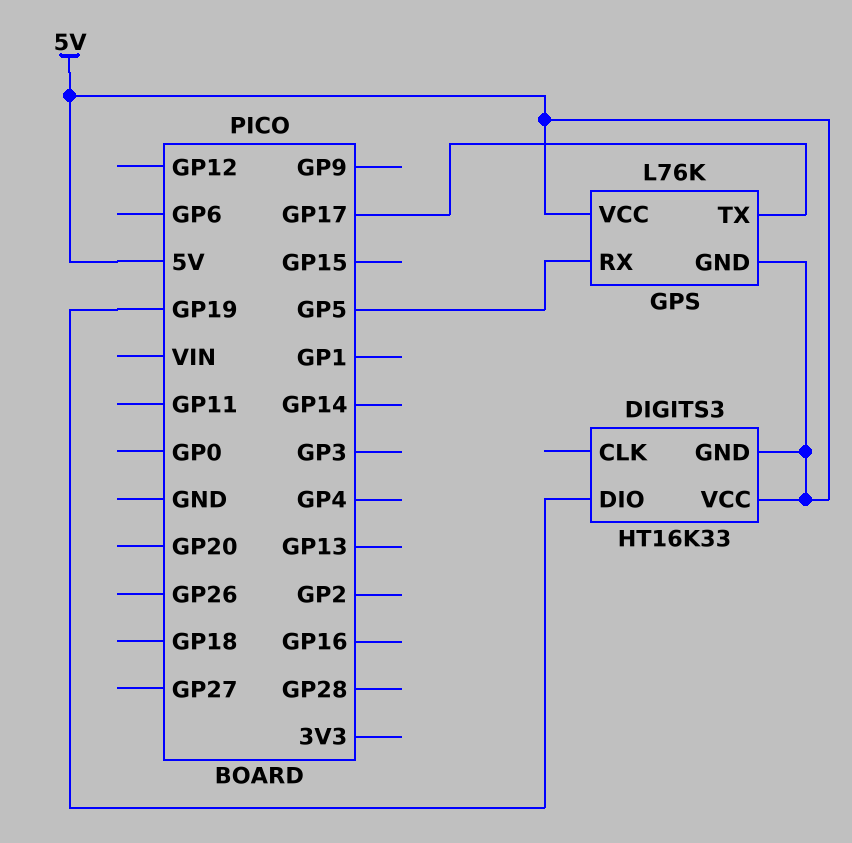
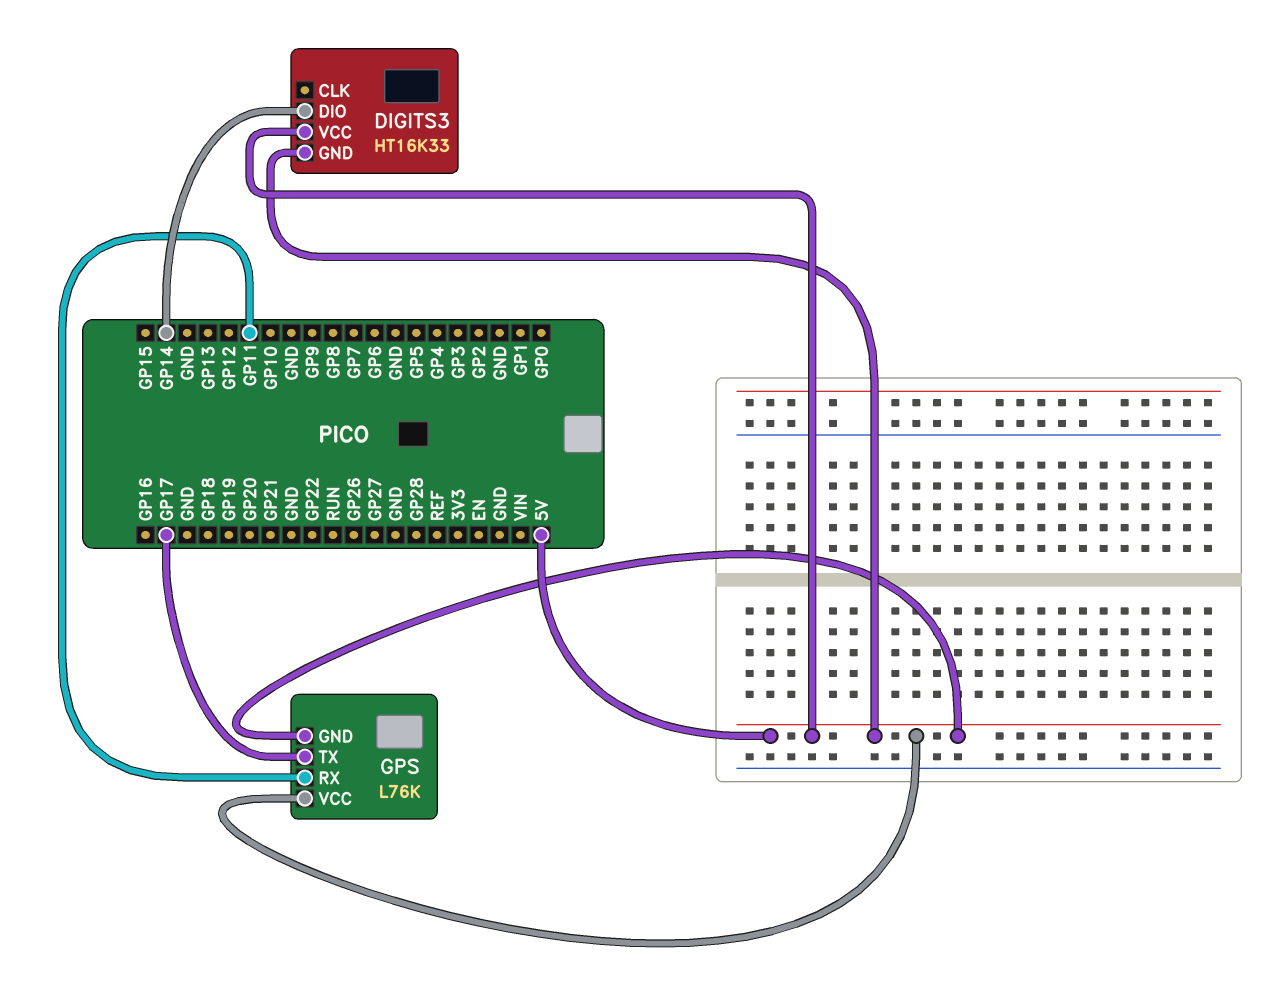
DIGITS3 pin DIO: GP19 -> GP14
GPS pin RX: GP5 -> GP11

